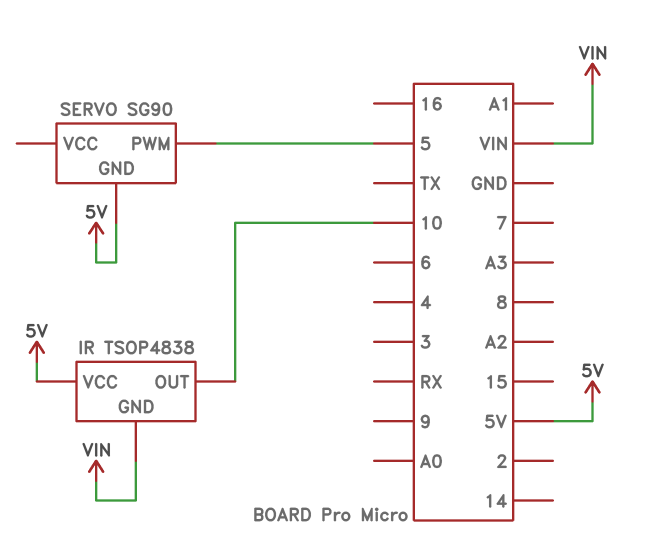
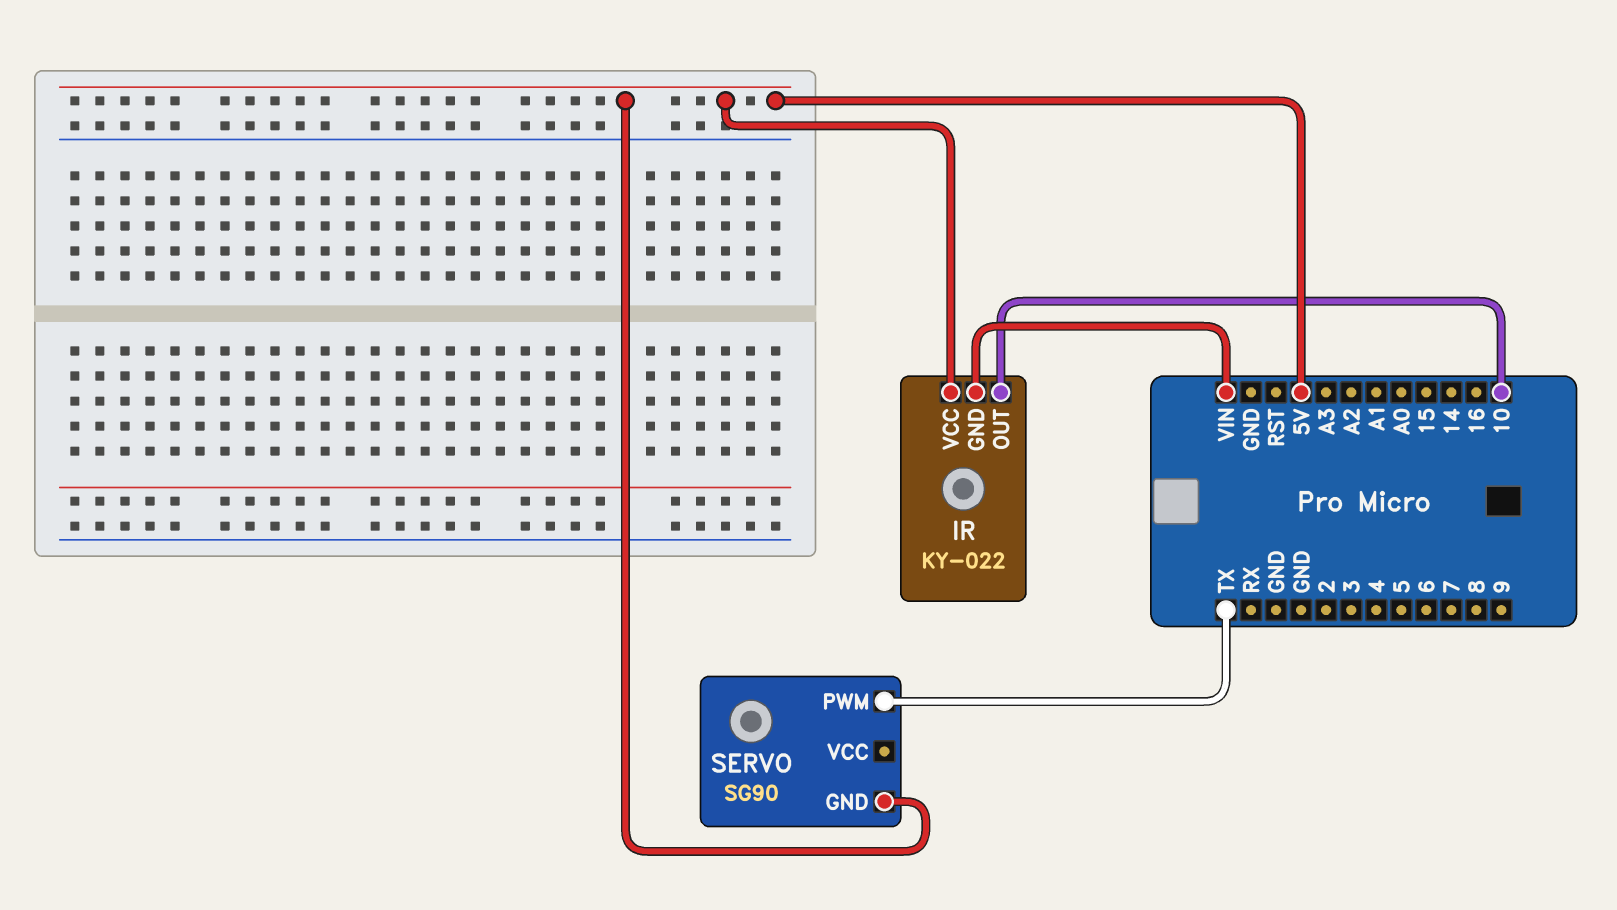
IR: TSOP4838 -> KY-022
SERVO pin PWM: 5 -> TX

